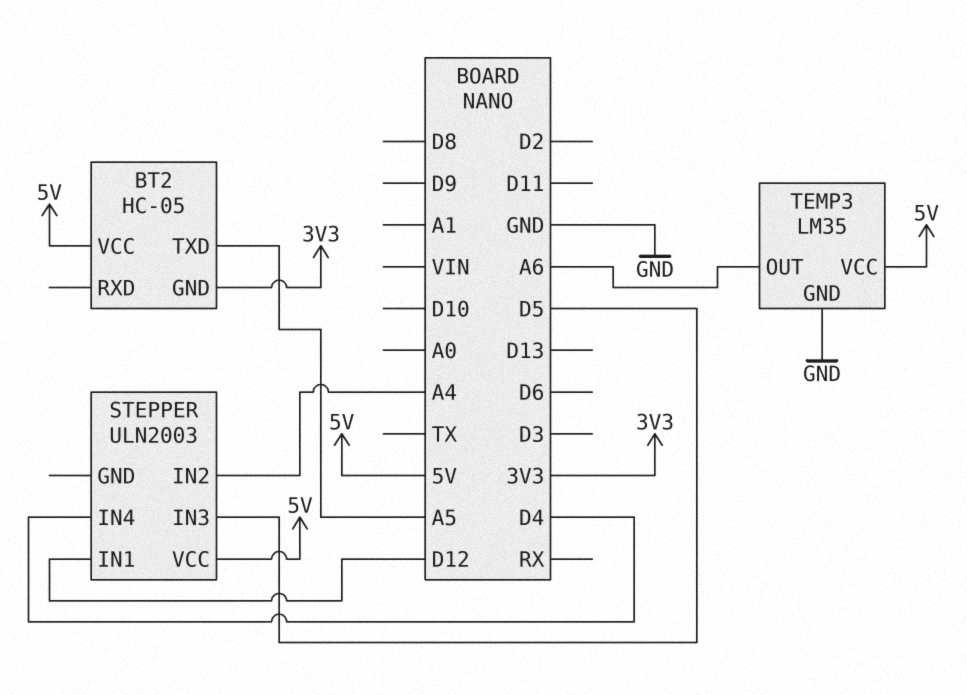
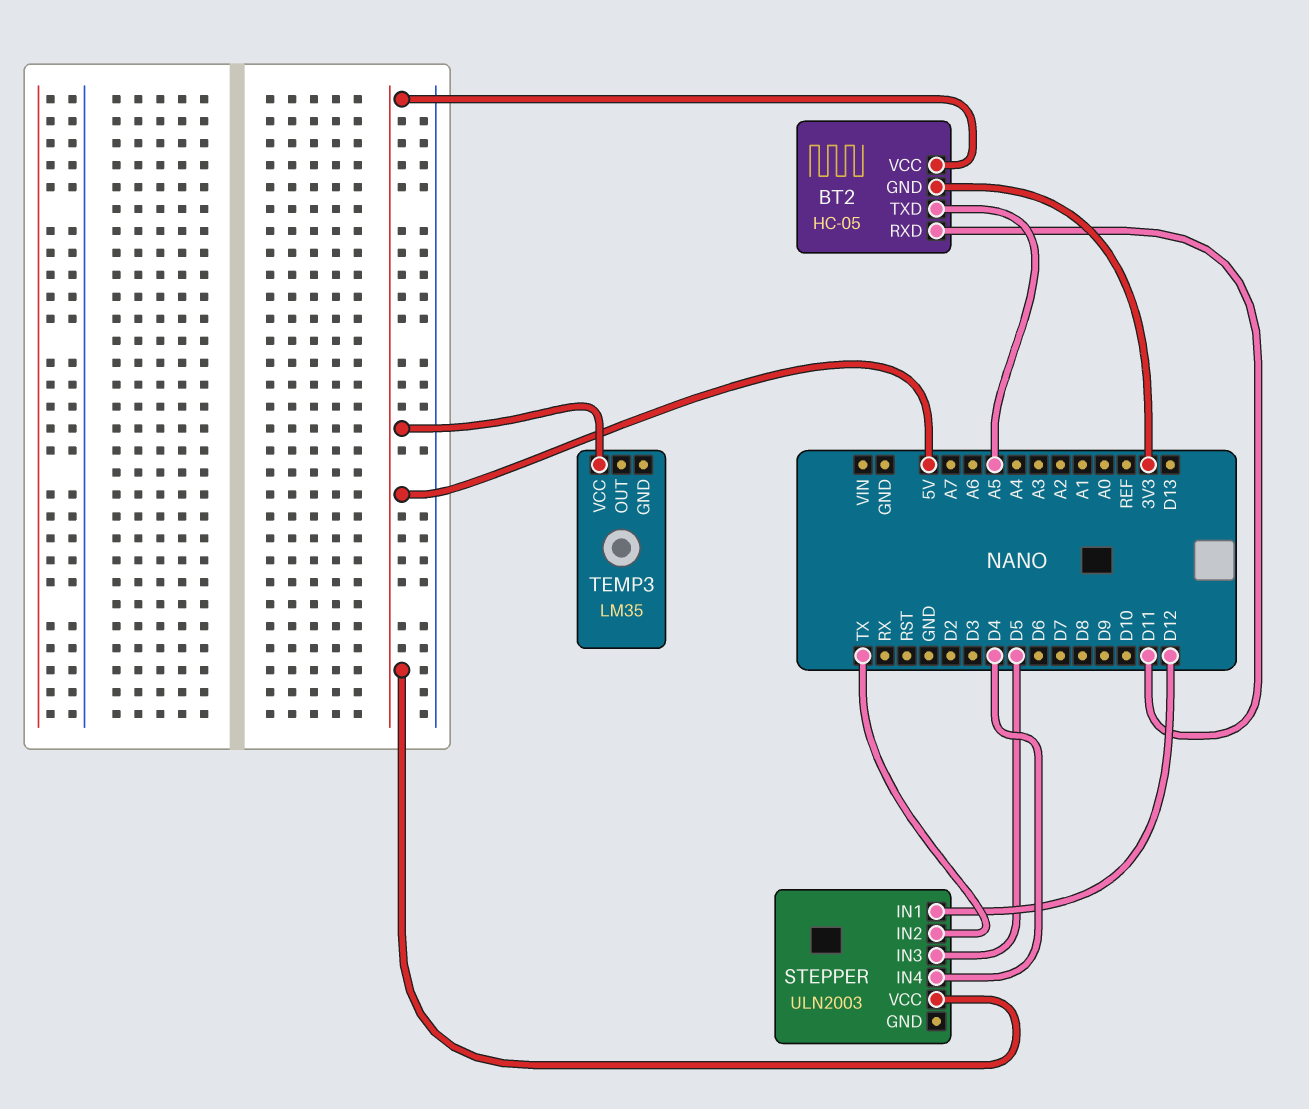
BT2 pin RXD: none -> D11
STEPPER pin IN2: A4 -> TX
TEMP3 pin GND: GND -> none
TEMP3 pin OUT: A6 -> none

